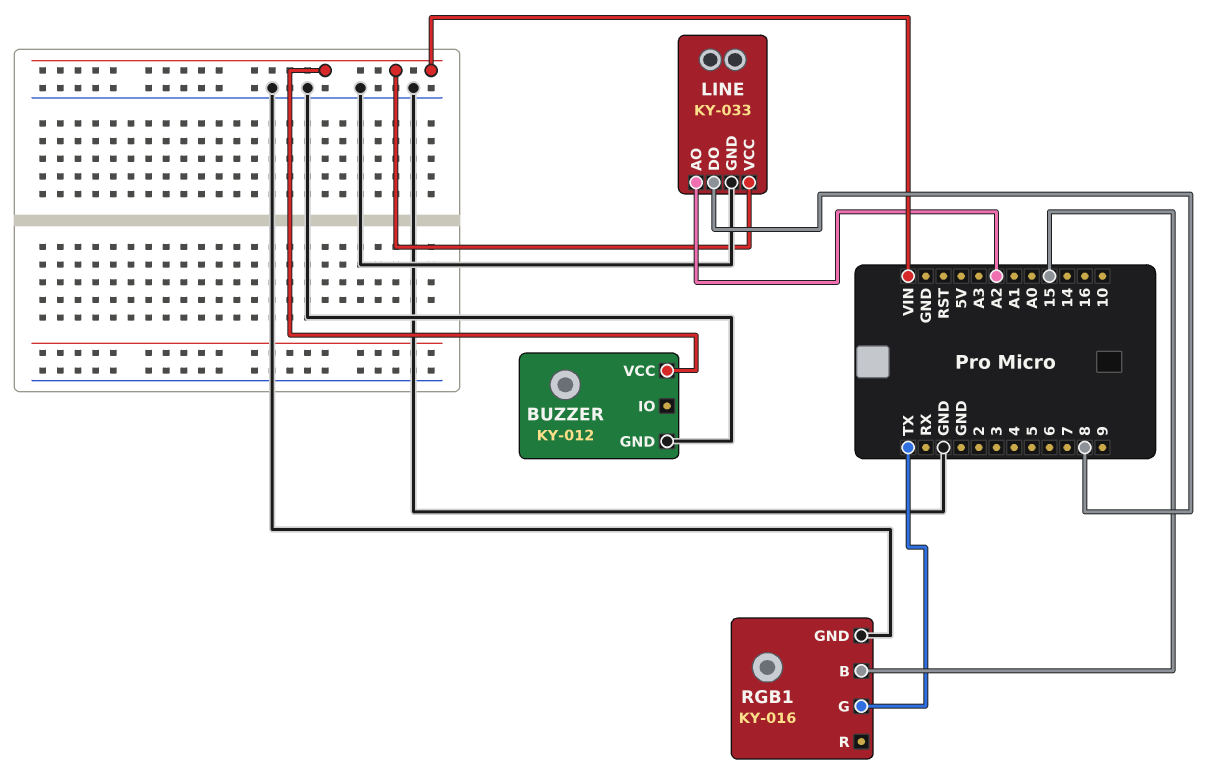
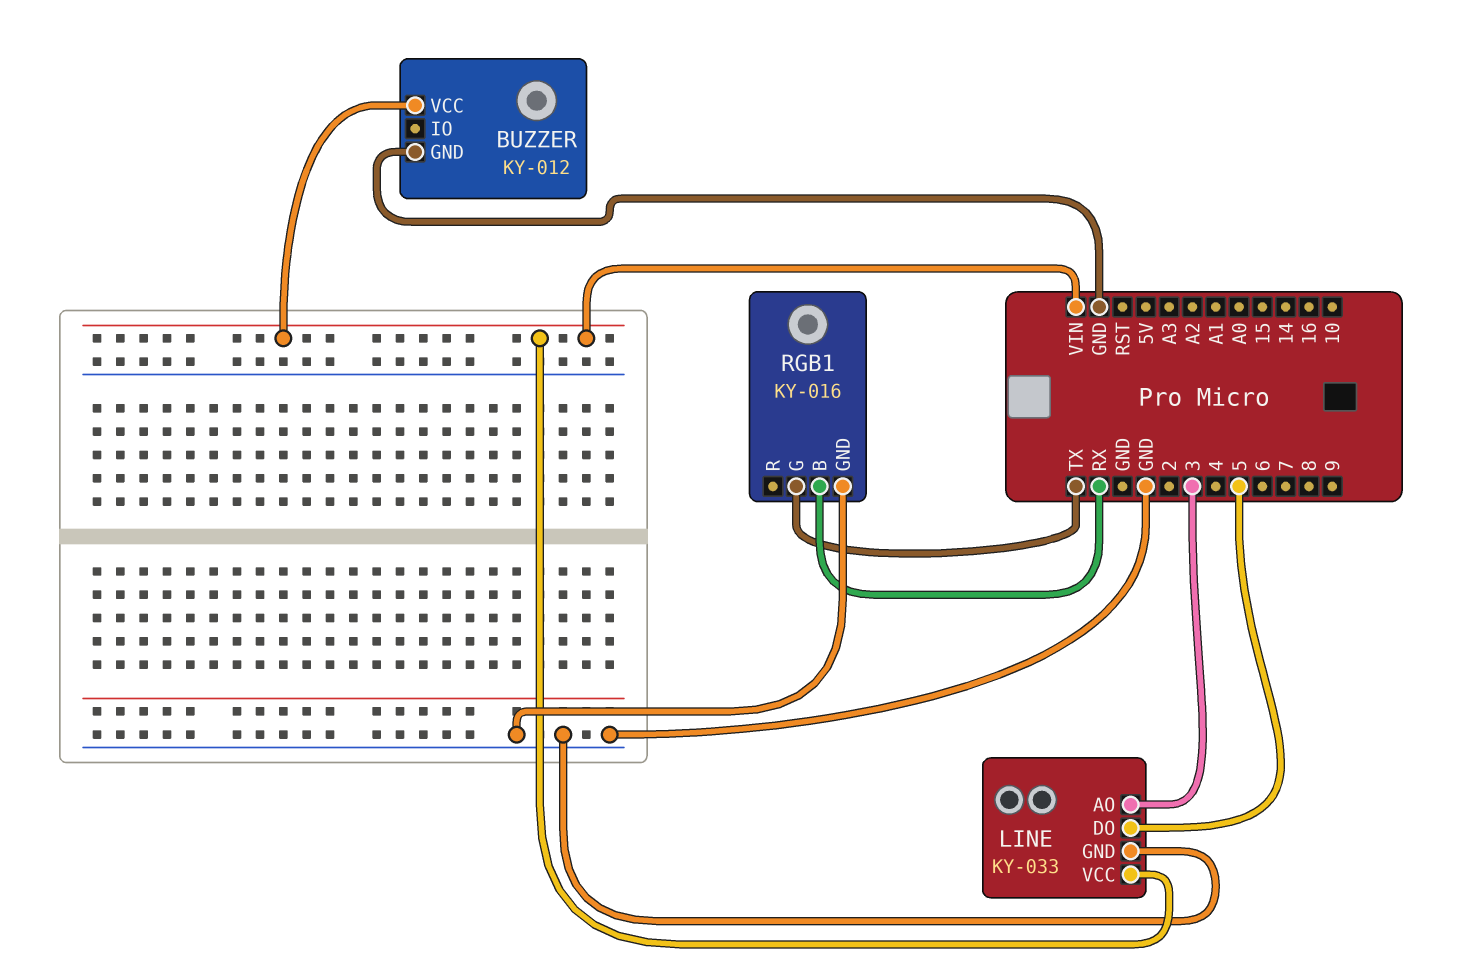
LINE pin AO: A2 -> 3
LINE pin DO: 8 -> 5
RGB1 pin B: 15 -> RX

